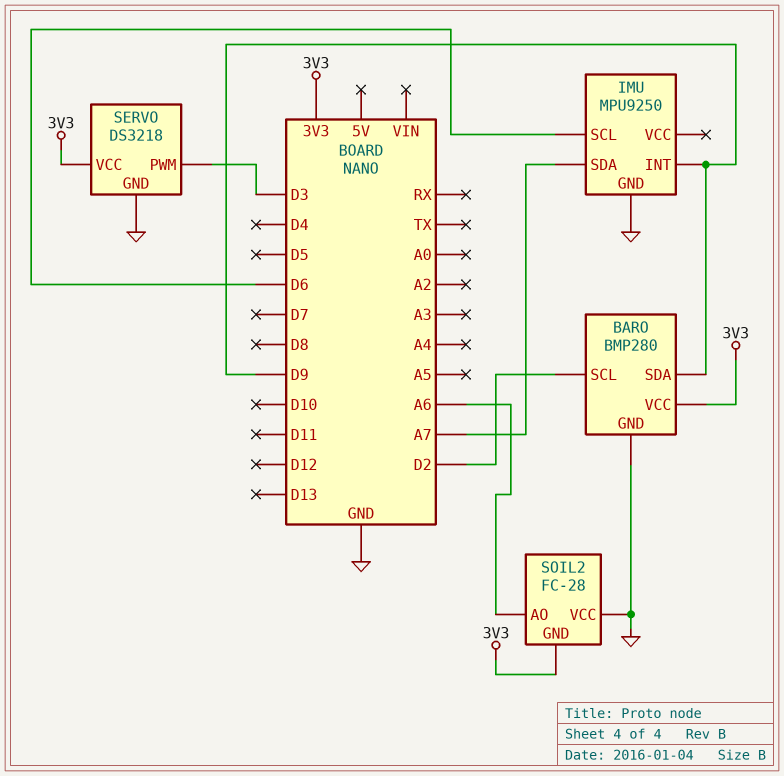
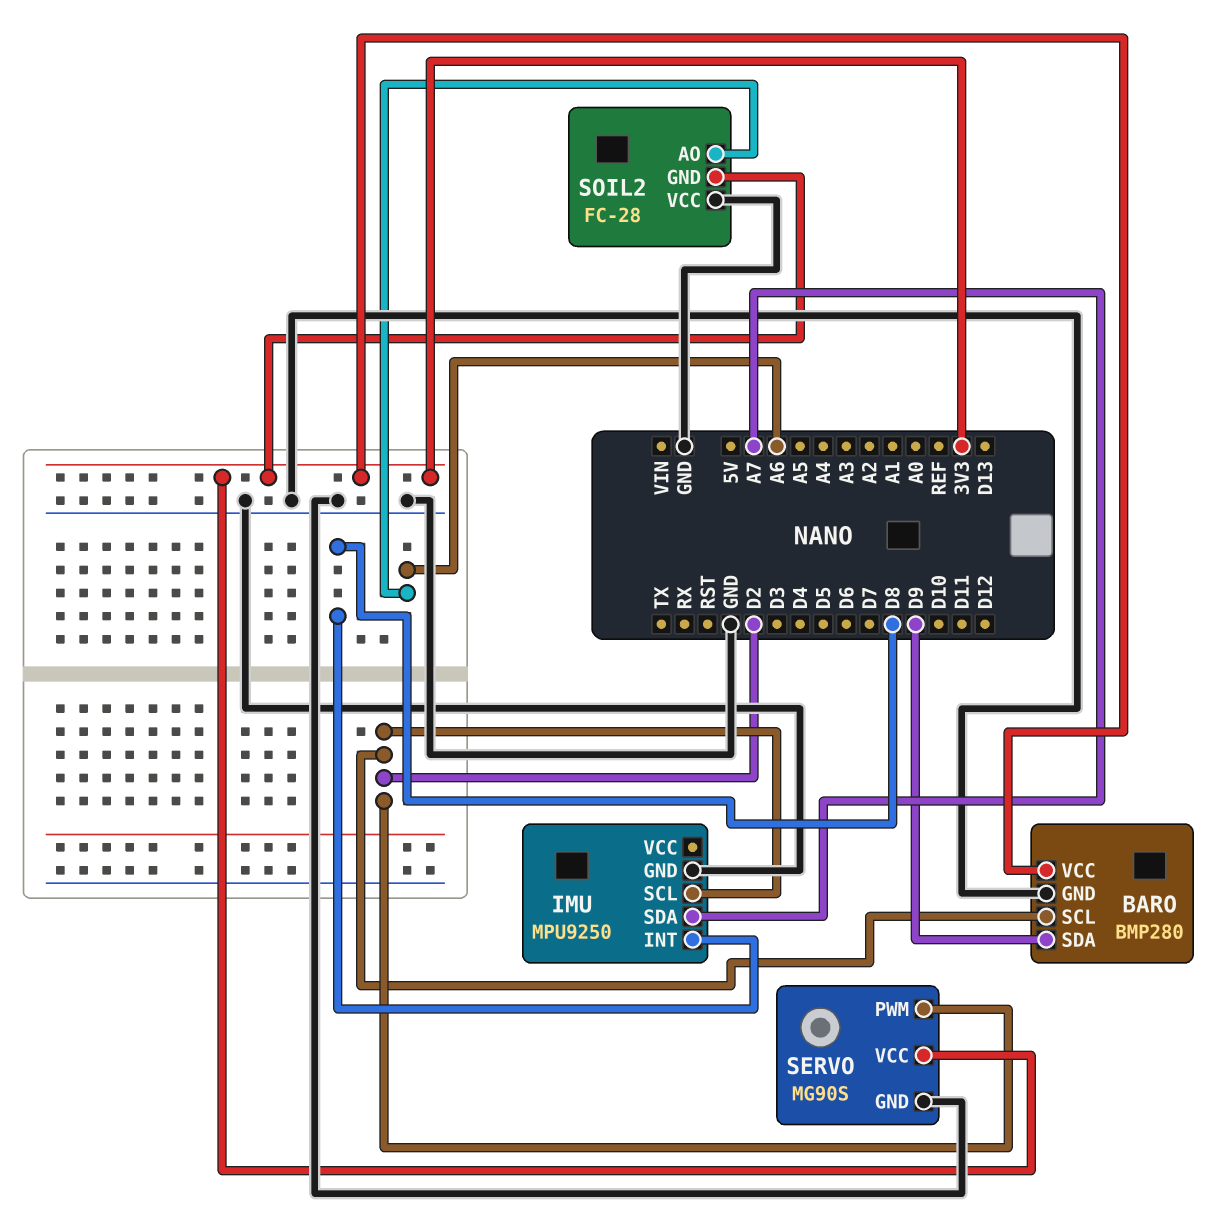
IMU pin INT: D9 -> D8
IMU pin SCL: D6 -> D2
SERVO: DS3218 -> MG90S
SERVO pin PWM: D3 -> D2

